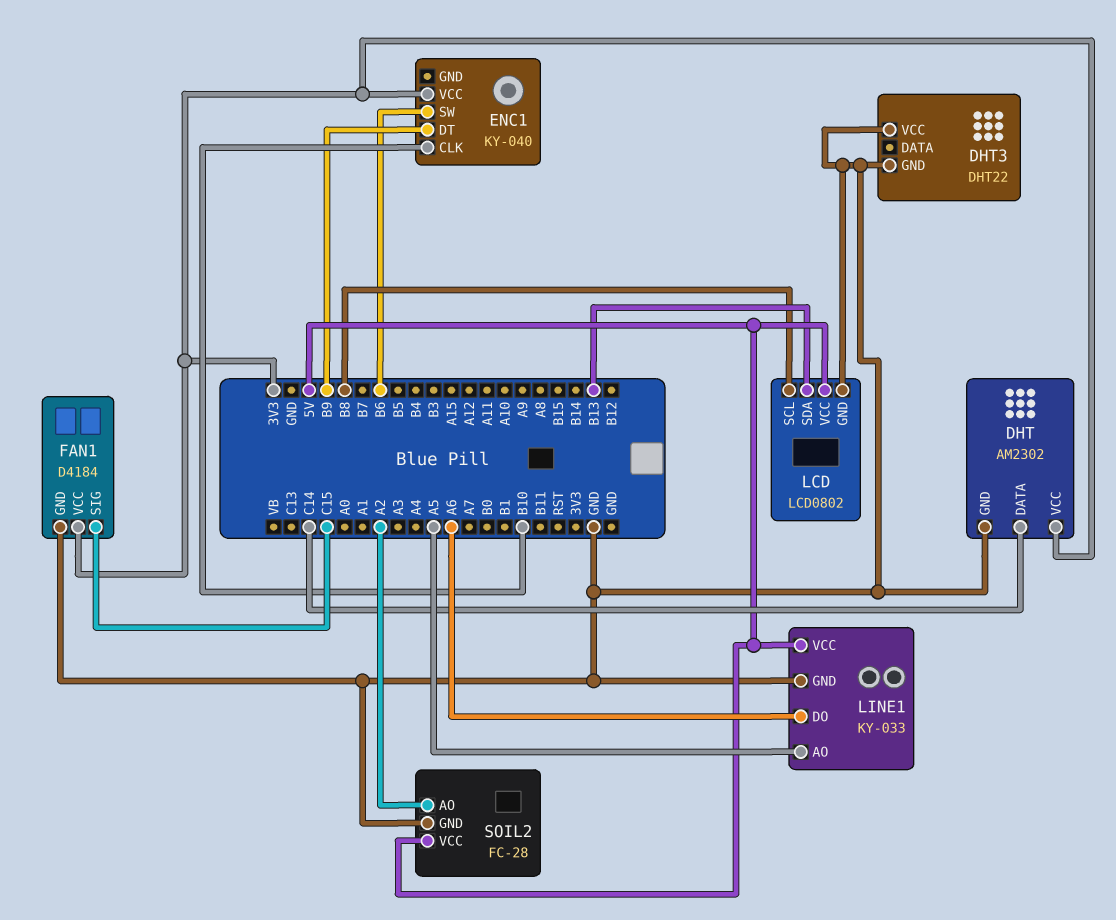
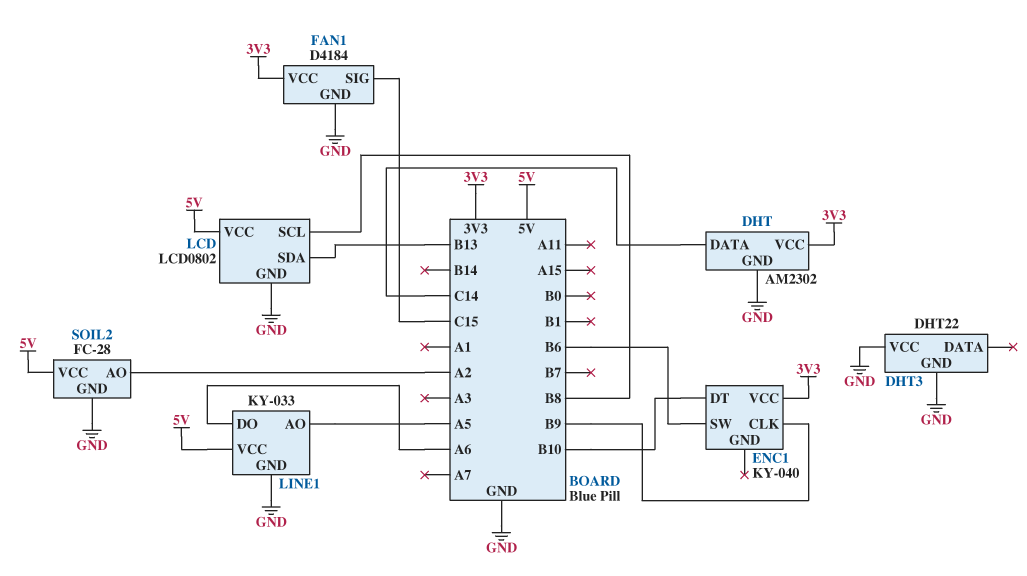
ENC1 pin CLK: B10 -> B9
ENC1 pin DT: B9 -> B10

